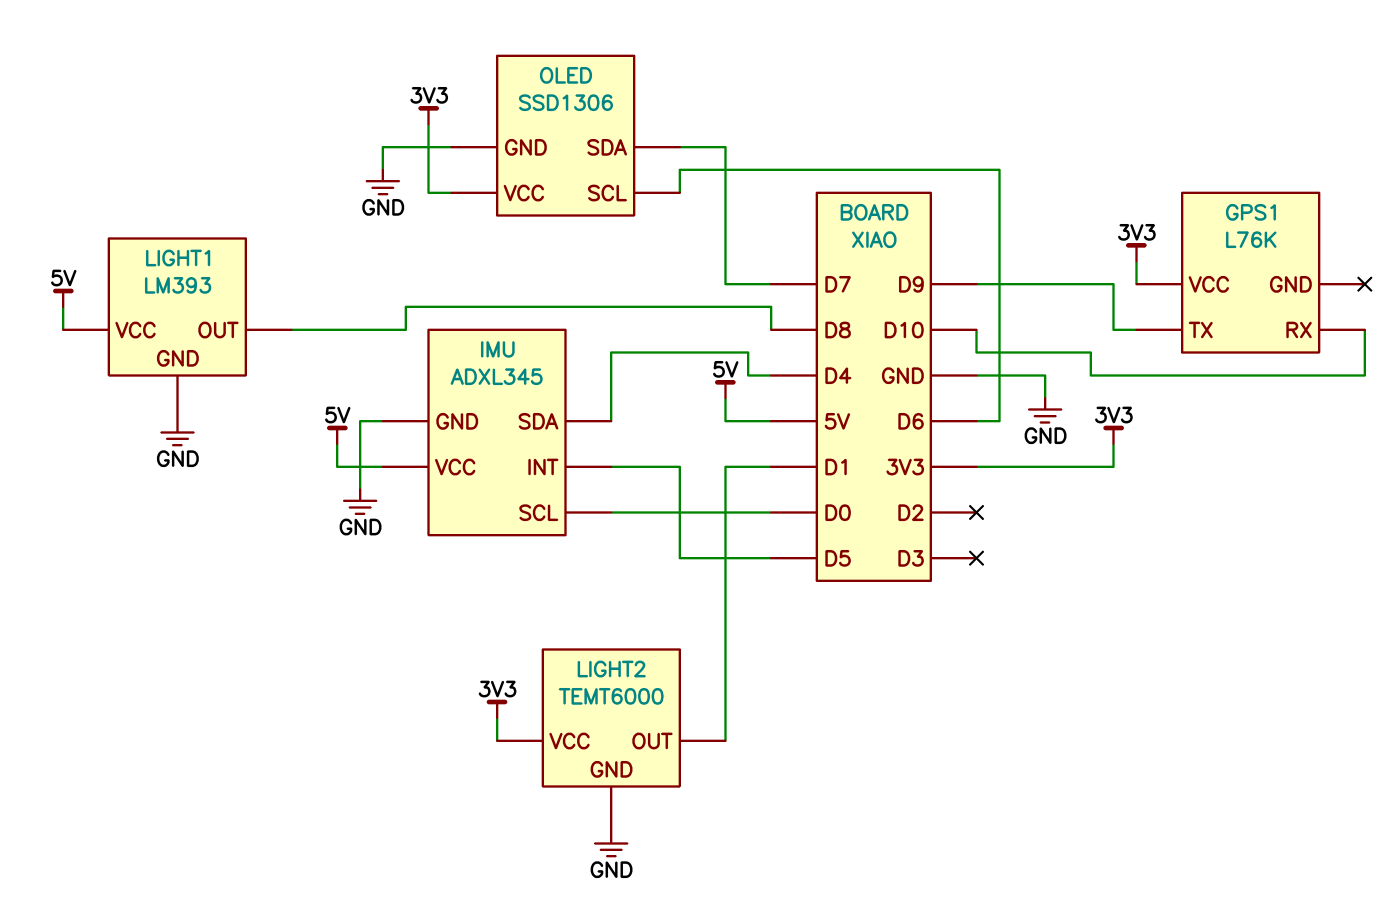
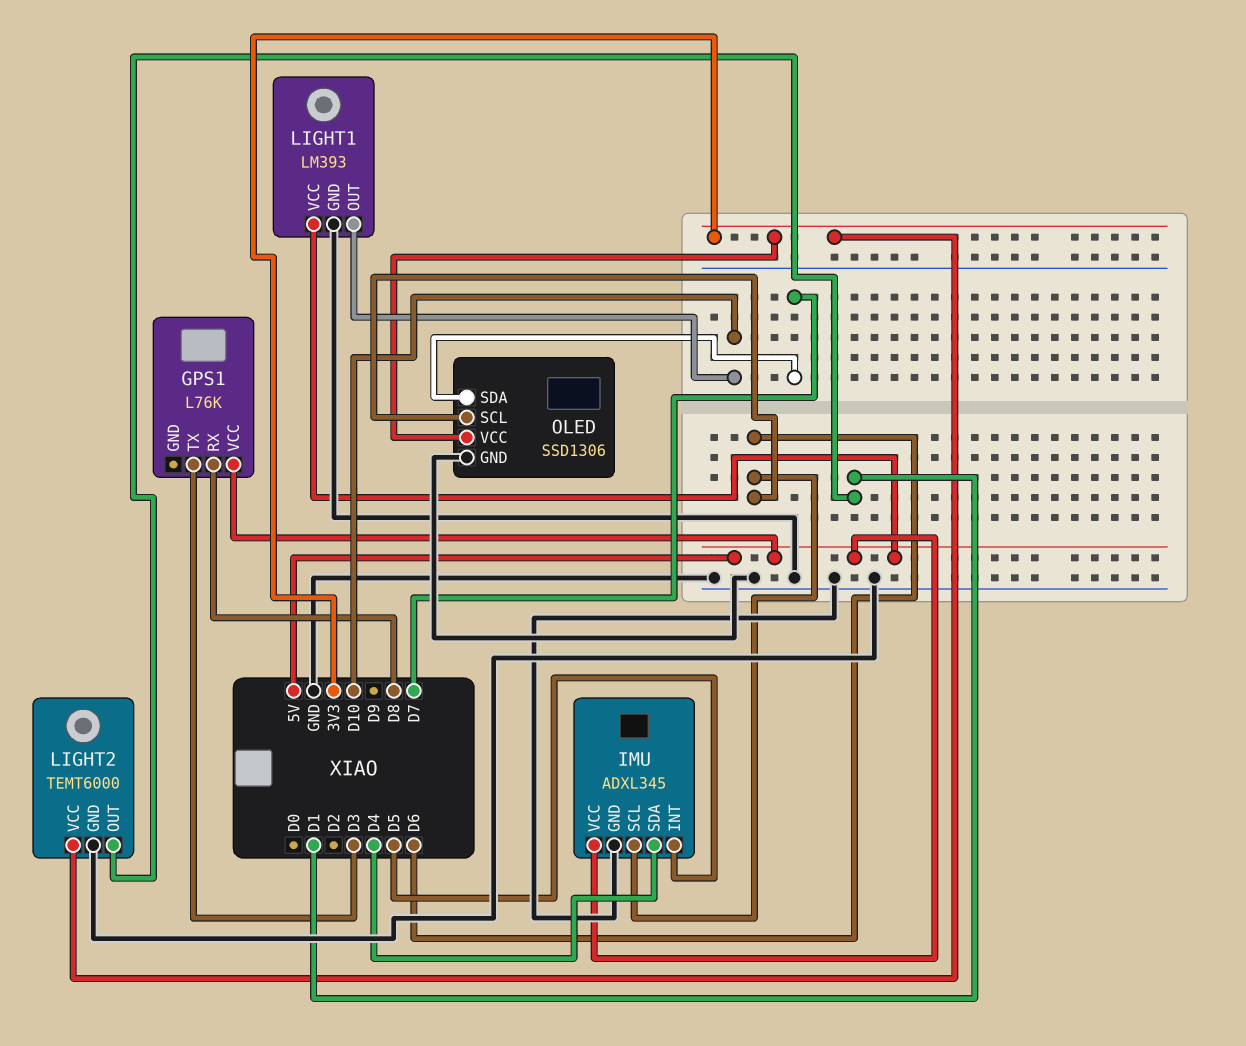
GPS1 pin RX: D10 -> D8
GPS1 pin TX: D9 -> D3
GPS1 pin VCC: 3V3 -> 5V
IMU pin SCL: D0 -> D6
LIGHT1 pin OUT: D8 -> D10

